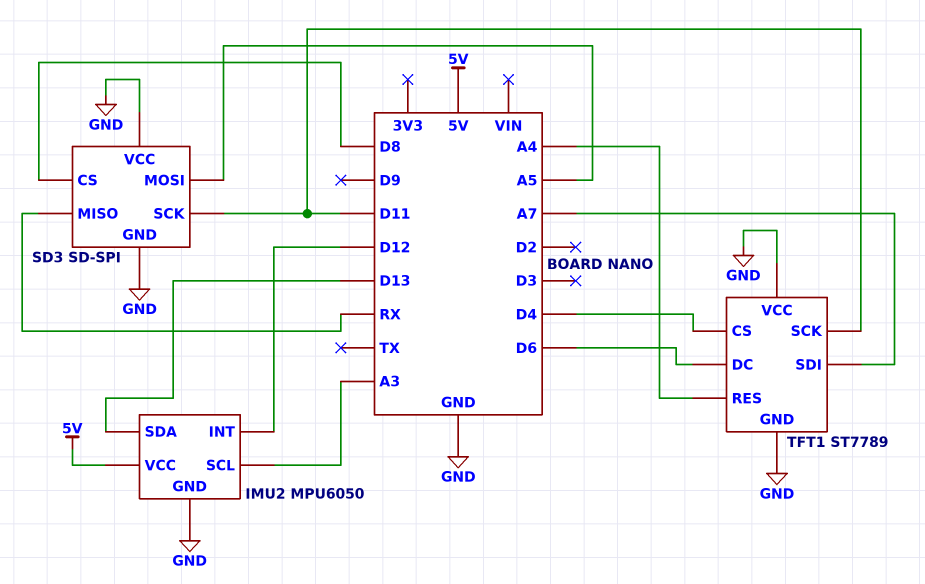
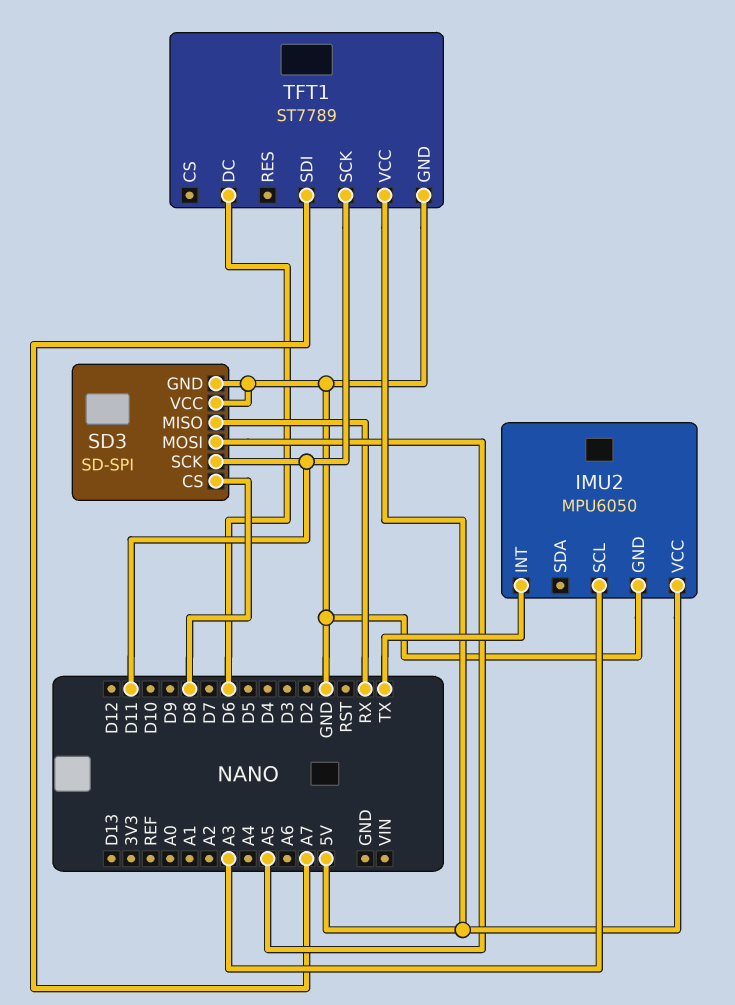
IMU2 pin INT: D12 -> TX
IMU2 pin SDA: D13 -> none
TFT1 pin CS: D4 -> none
TFT1 pin RES: A4 -> none
TFT1 pin VCC: GND -> 5V

